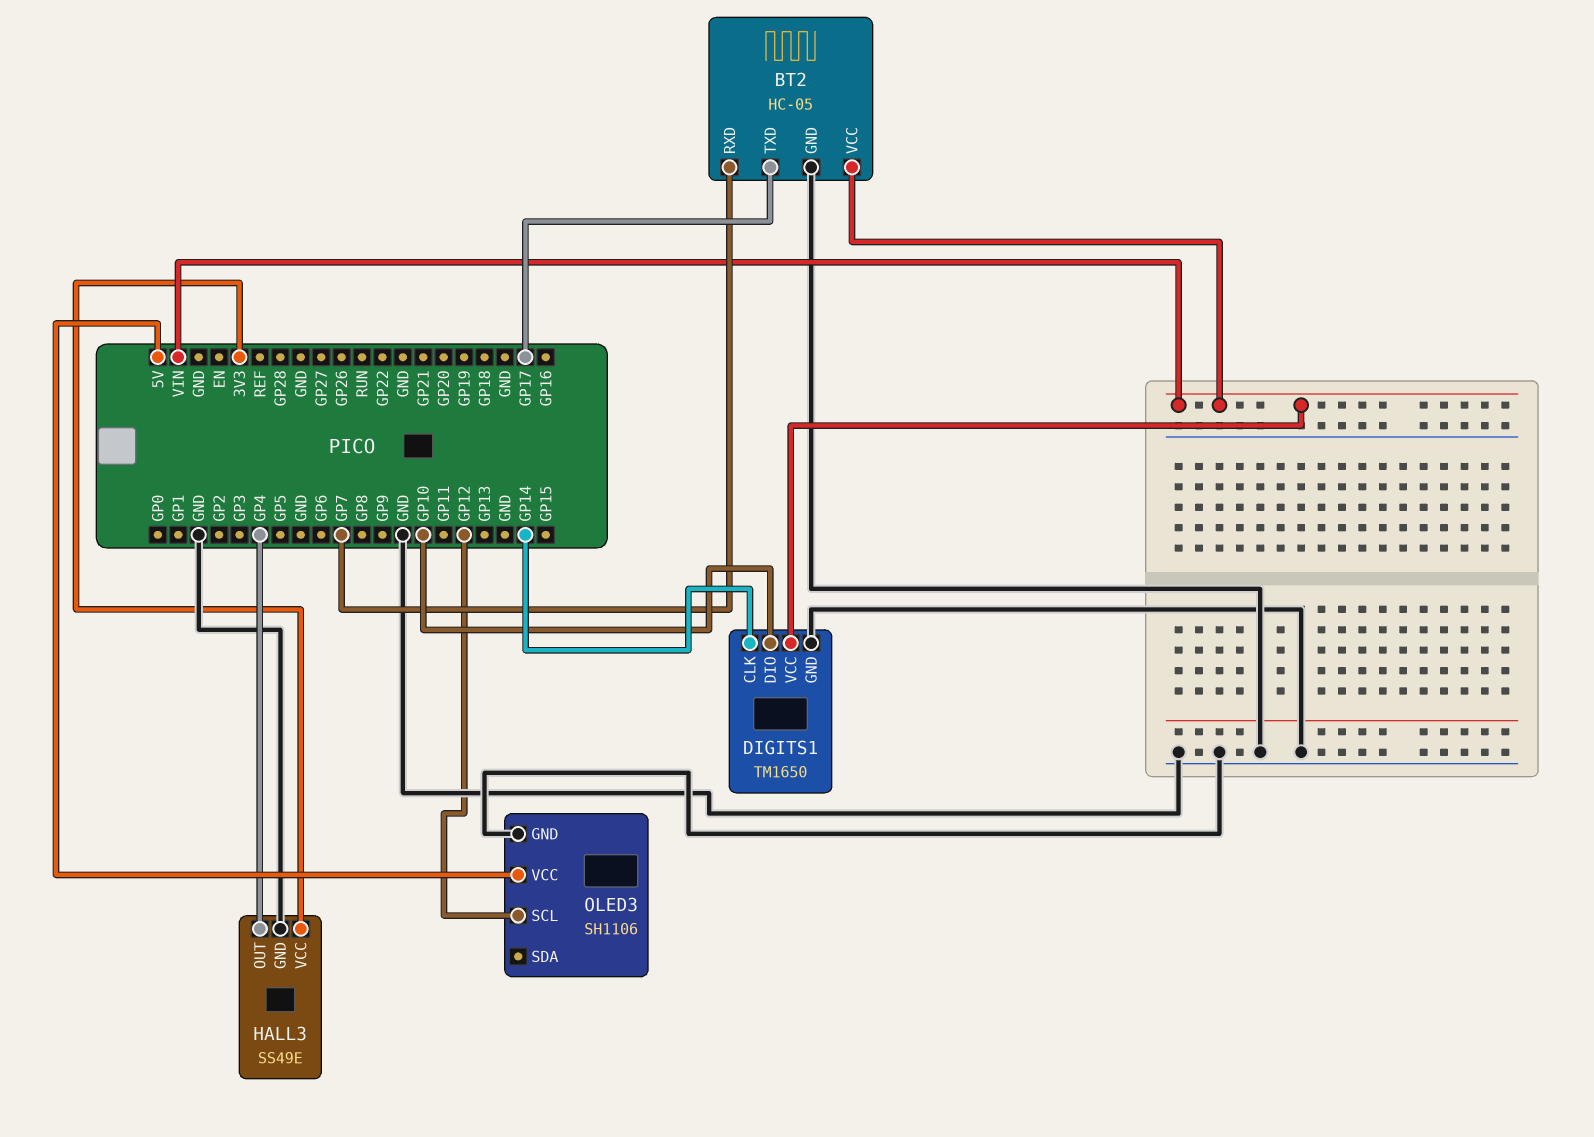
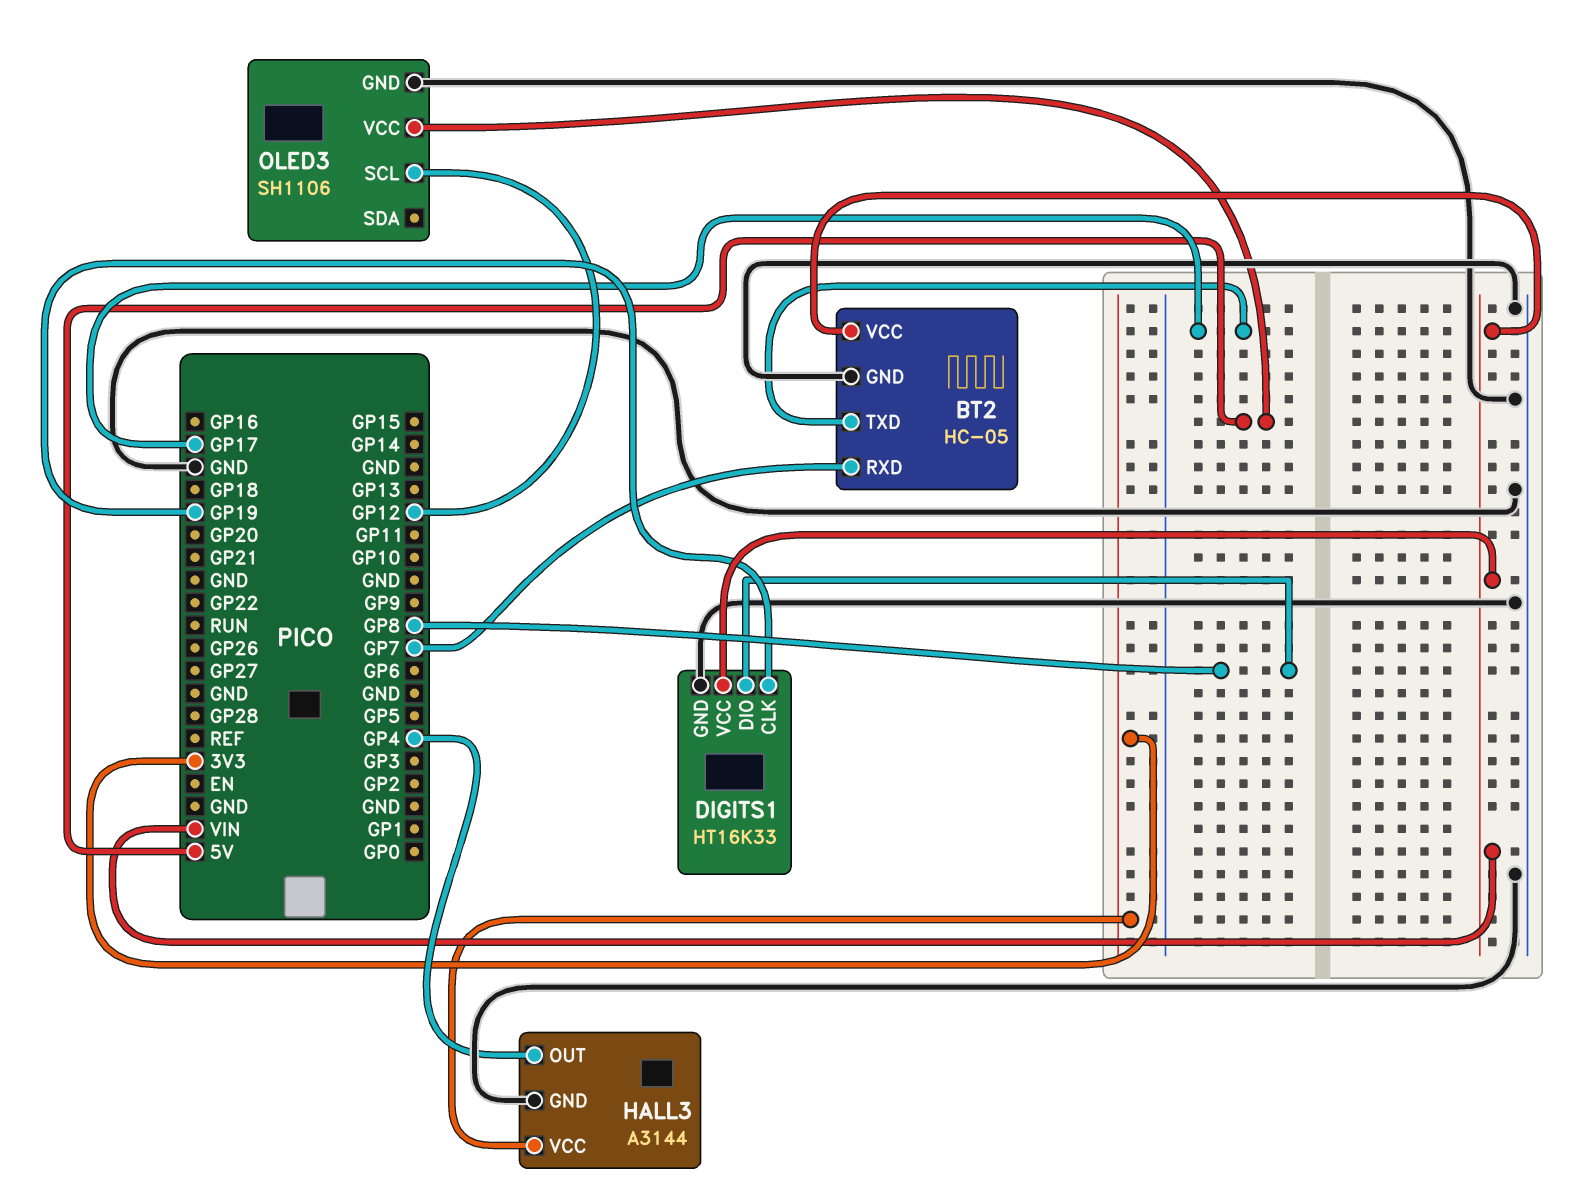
DIGITS1: TM1650 -> HT16K33
DIGITS1 pin CLK: GP14 -> GP19
DIGITS1 pin DIO: GP10 -> GP8
HALL3: SS49E -> A3144

